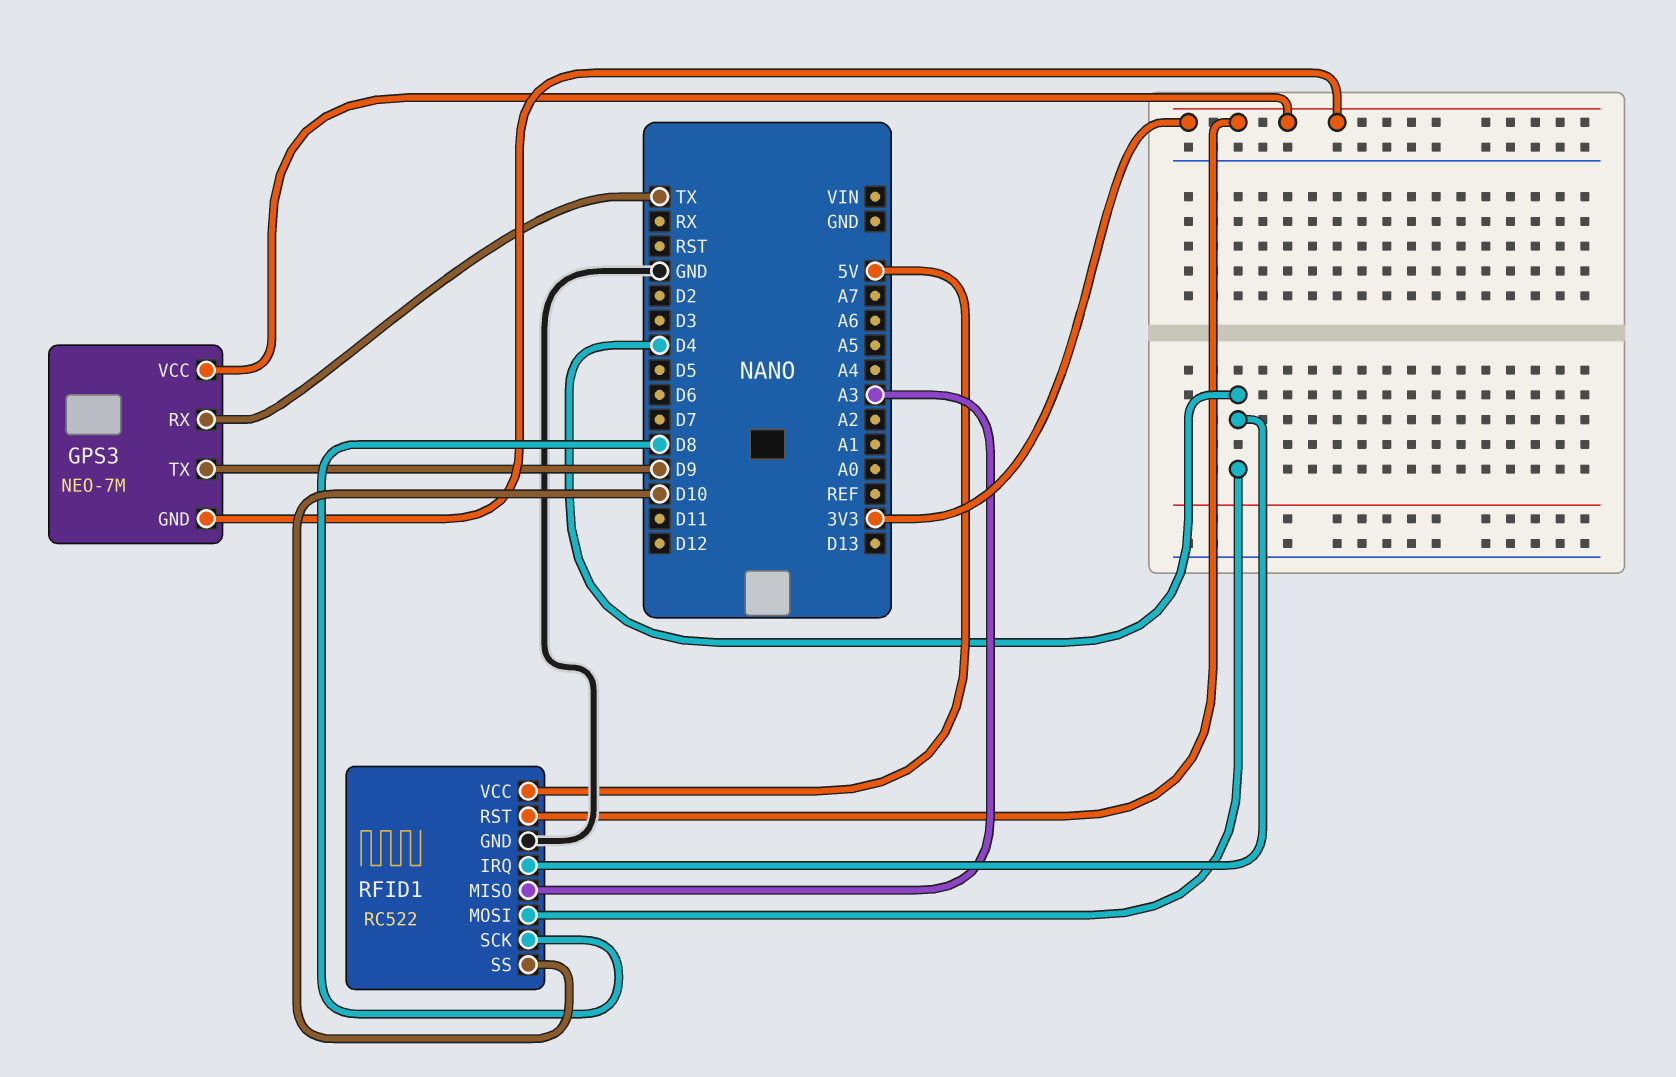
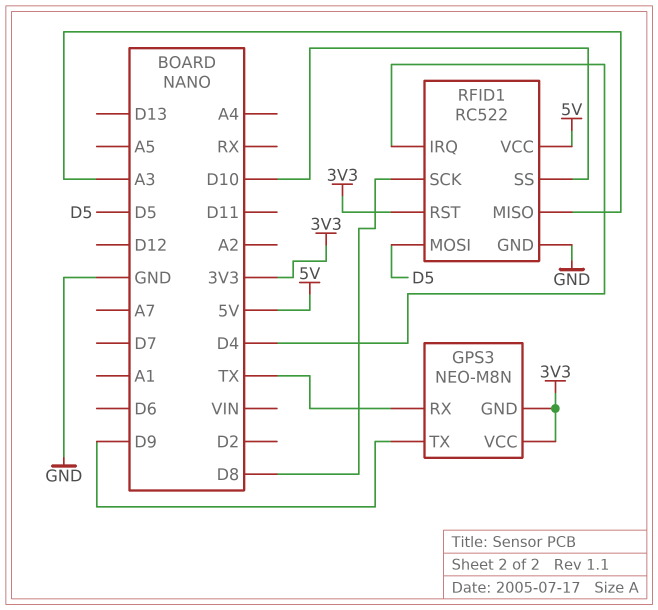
GPS3: NEO-7M -> NEO-M8N
RFID1 pin MOSI: D4 -> D5

